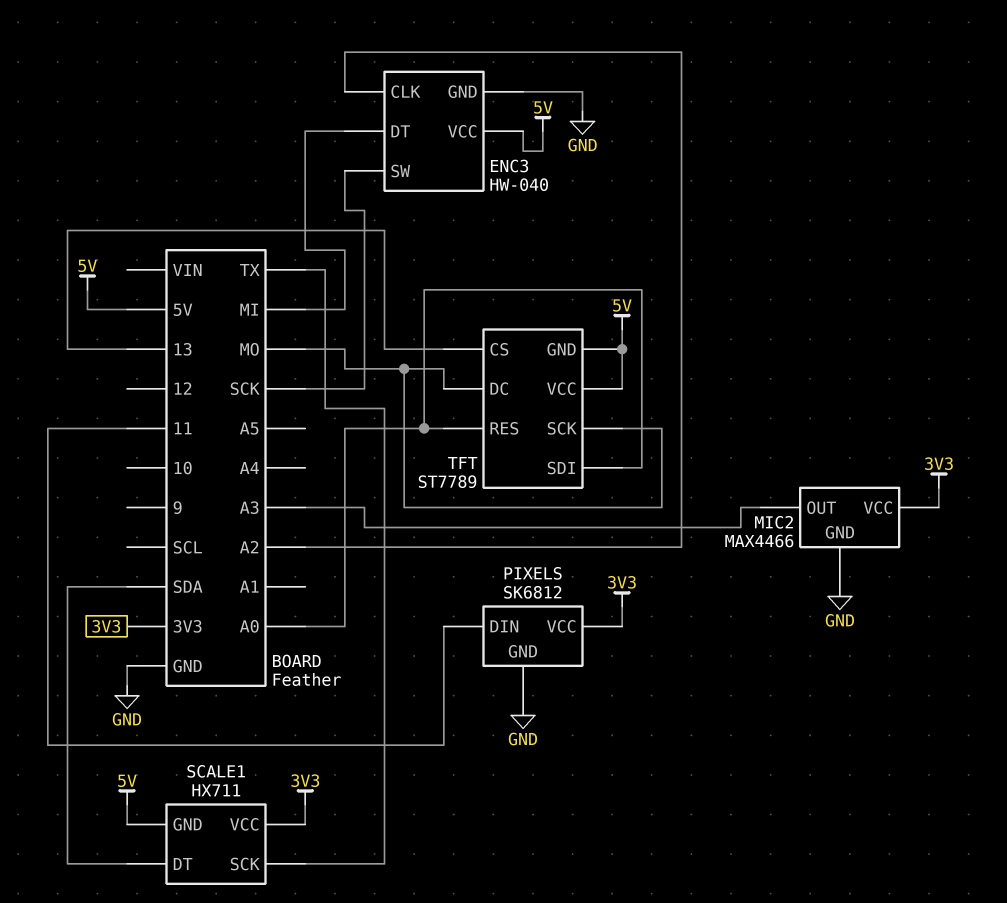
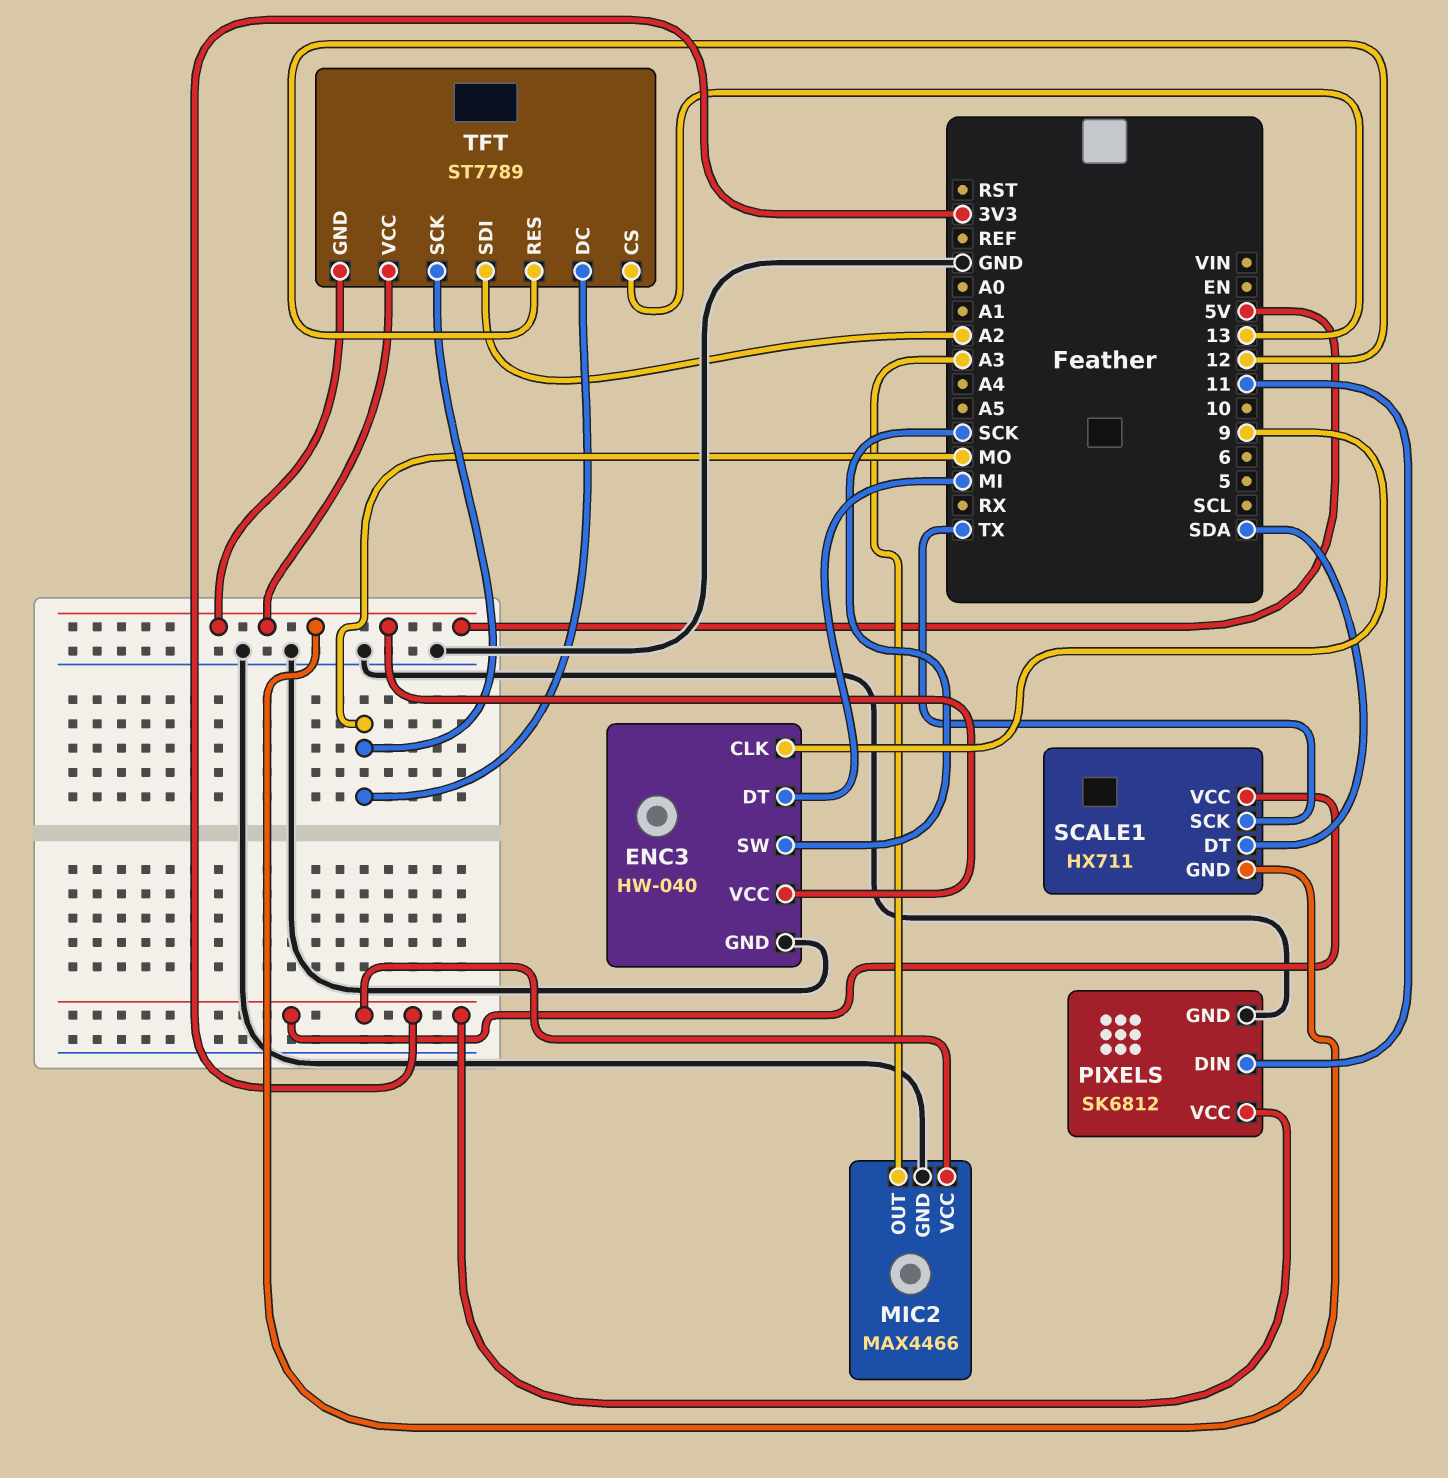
ENC3 pin CLK: A2 -> 9
TFT pin RES: A0 -> 12
TFT pin SDI: A0 -> A2

